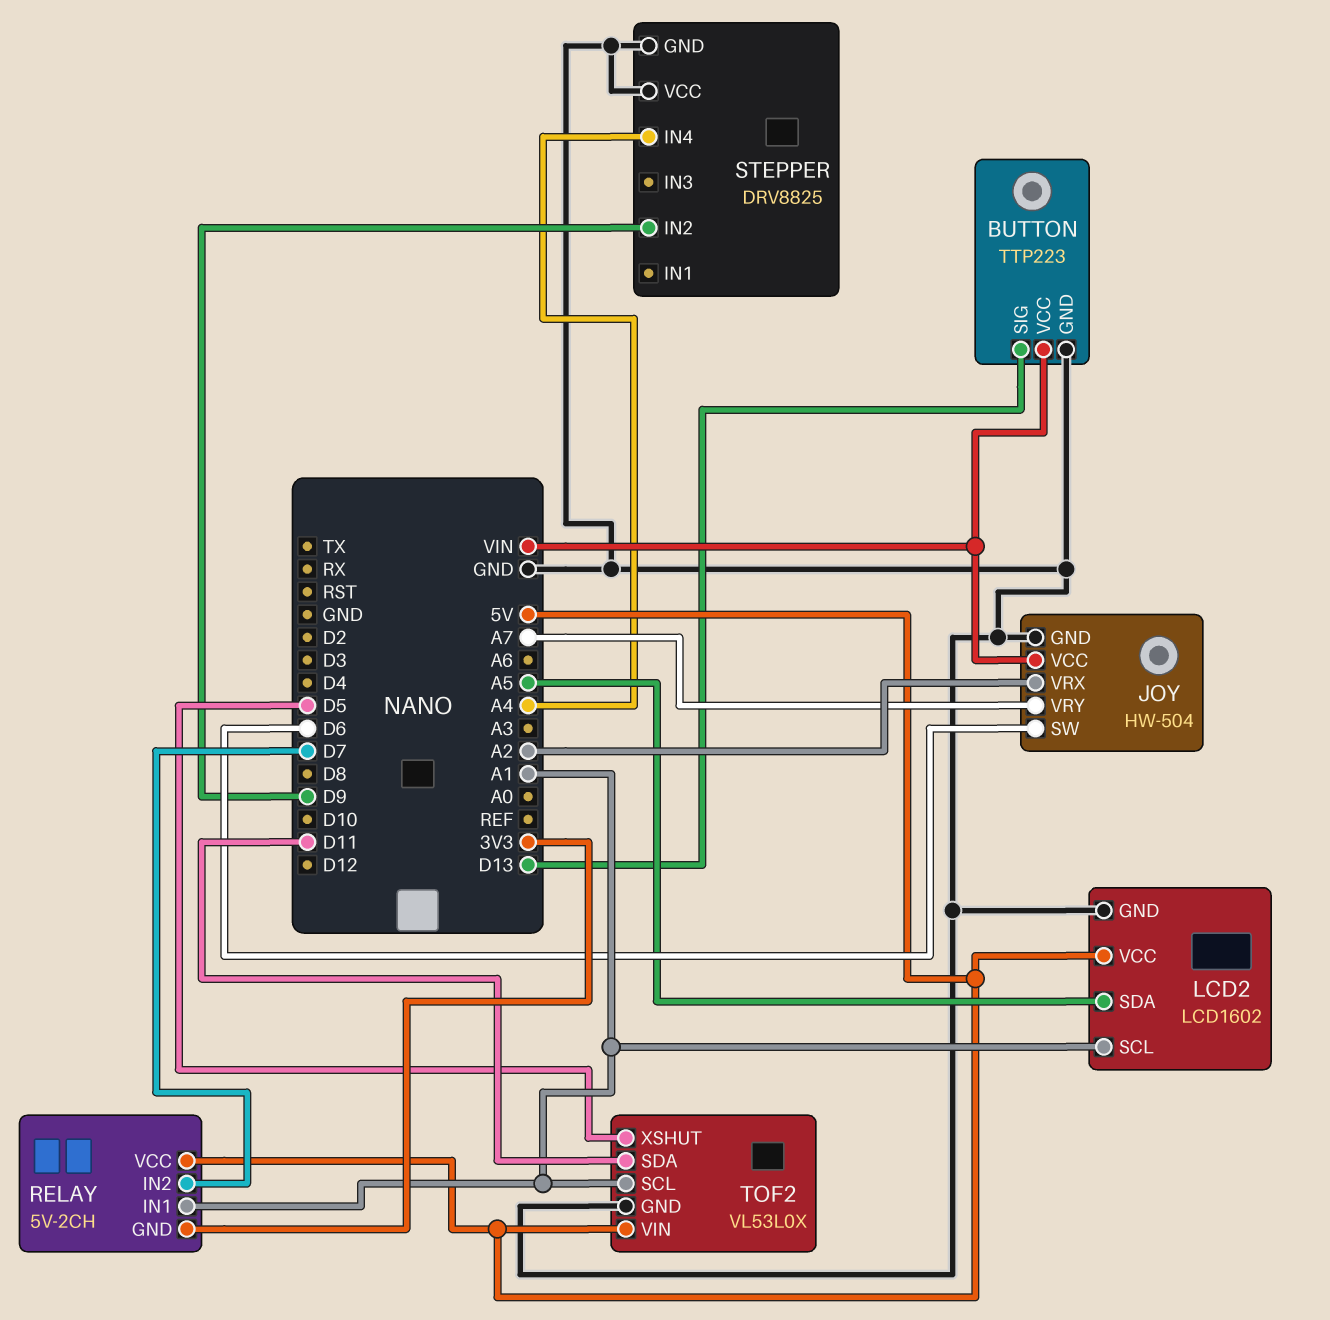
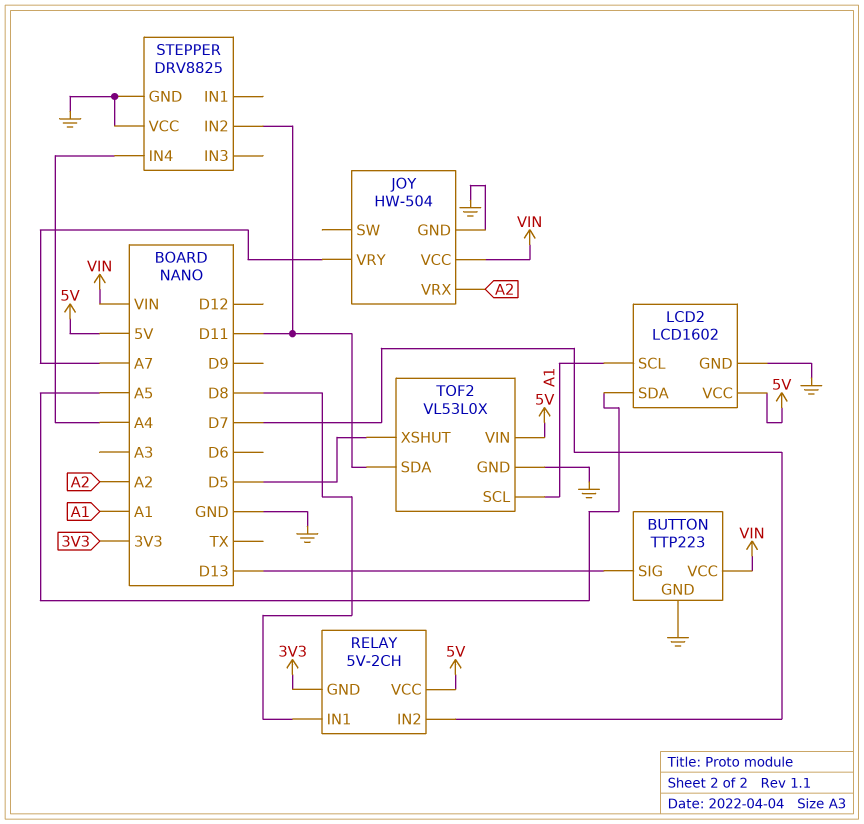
JOY pin SW: D6 -> none
RELAY pin IN1: A1 -> D8
STEPPER pin IN2: D9 -> D11

